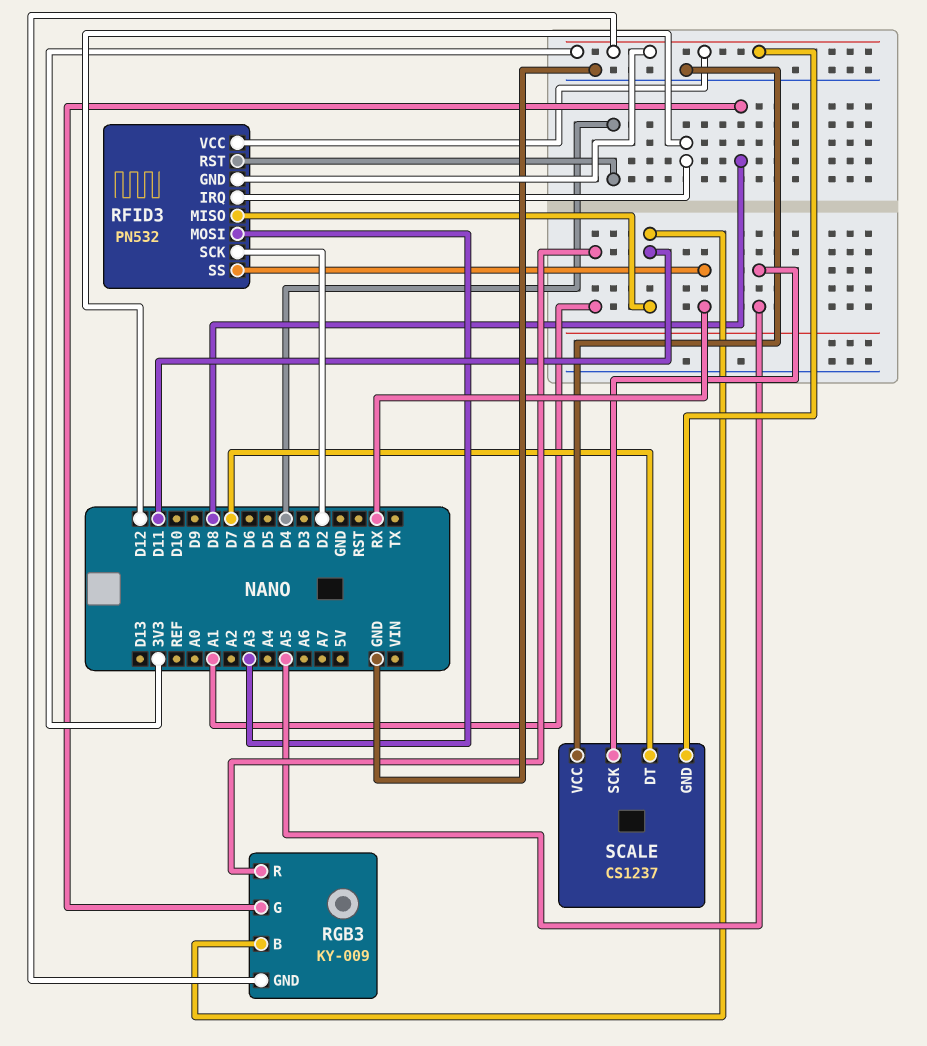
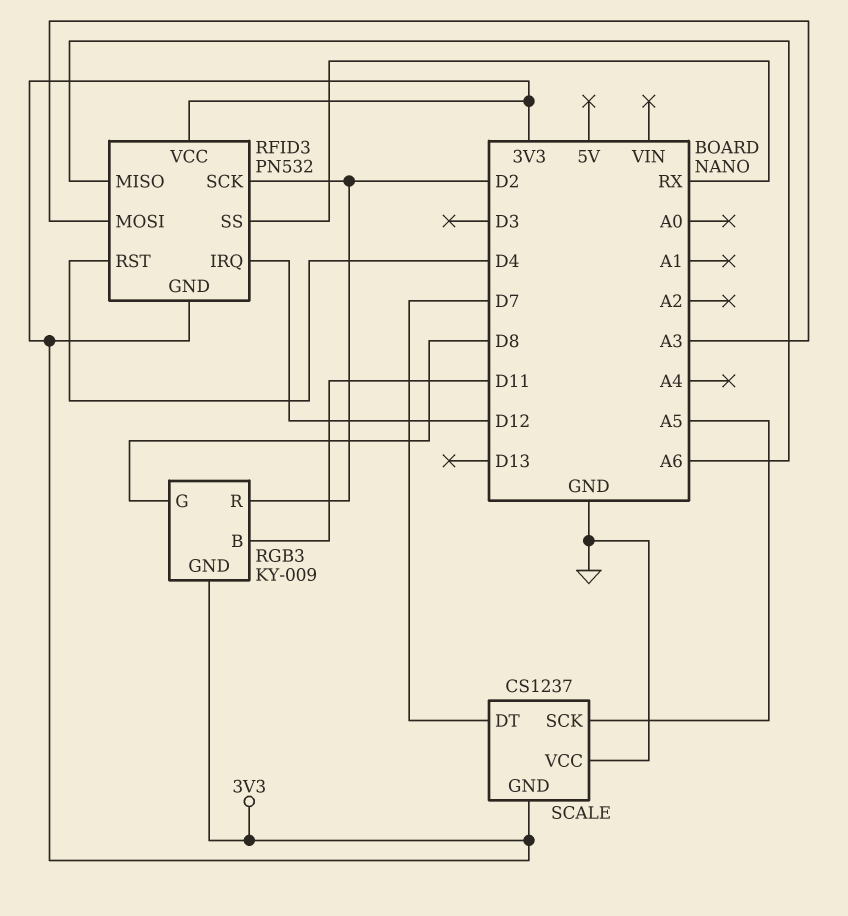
RFID3 pin MISO: D11 -> A6
RGB3 pin R: A1 -> D2

